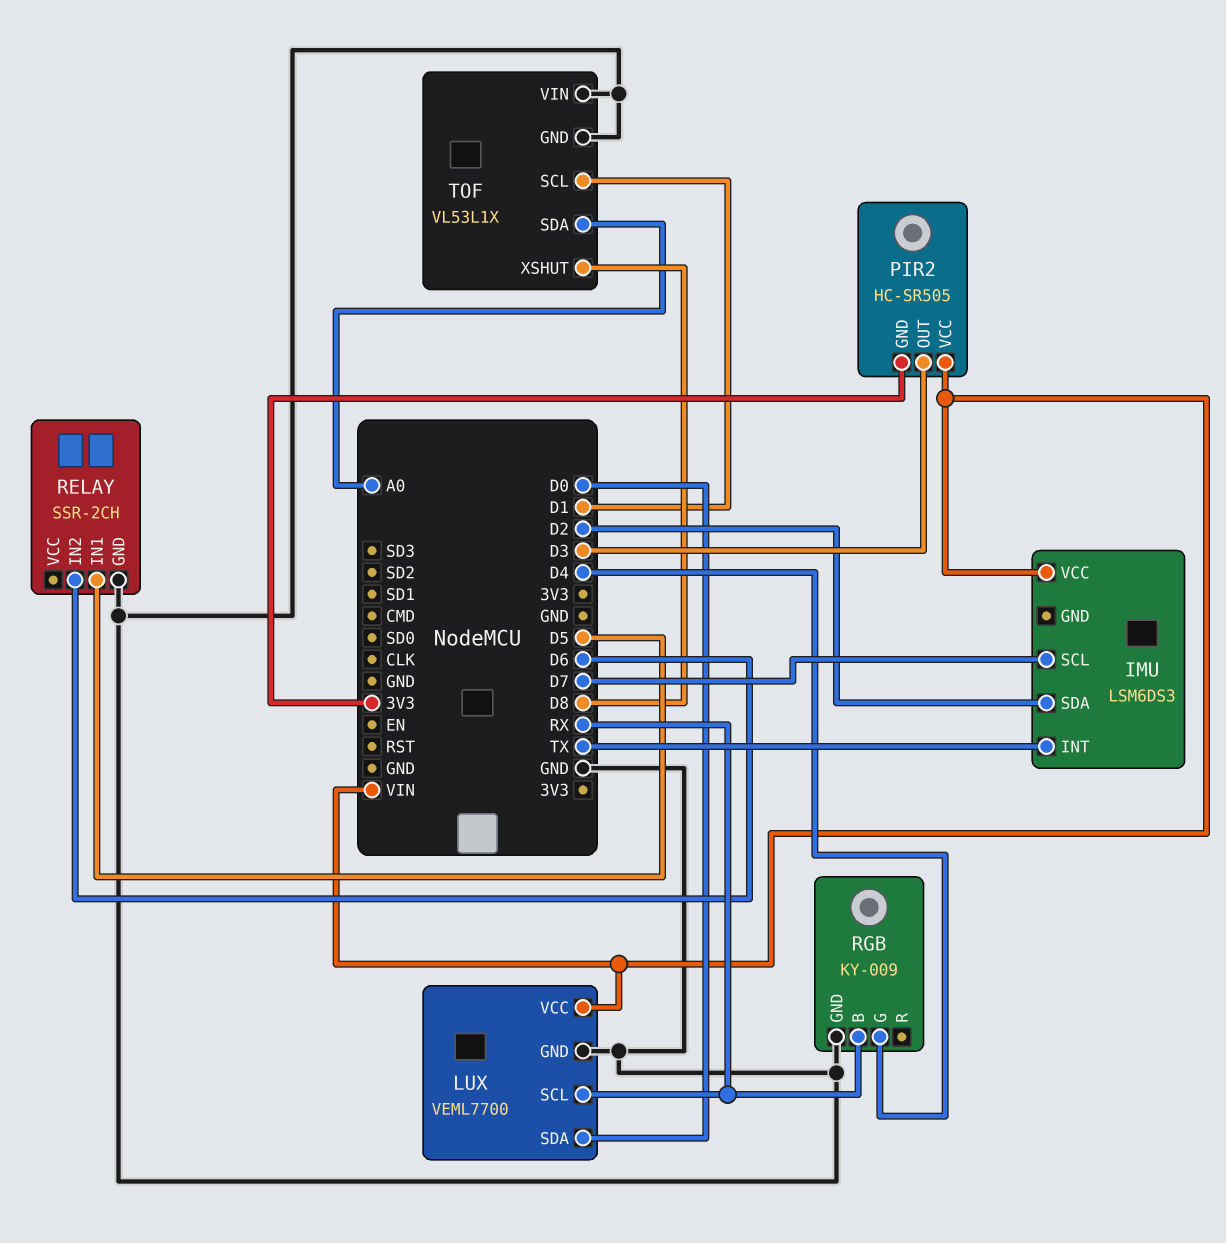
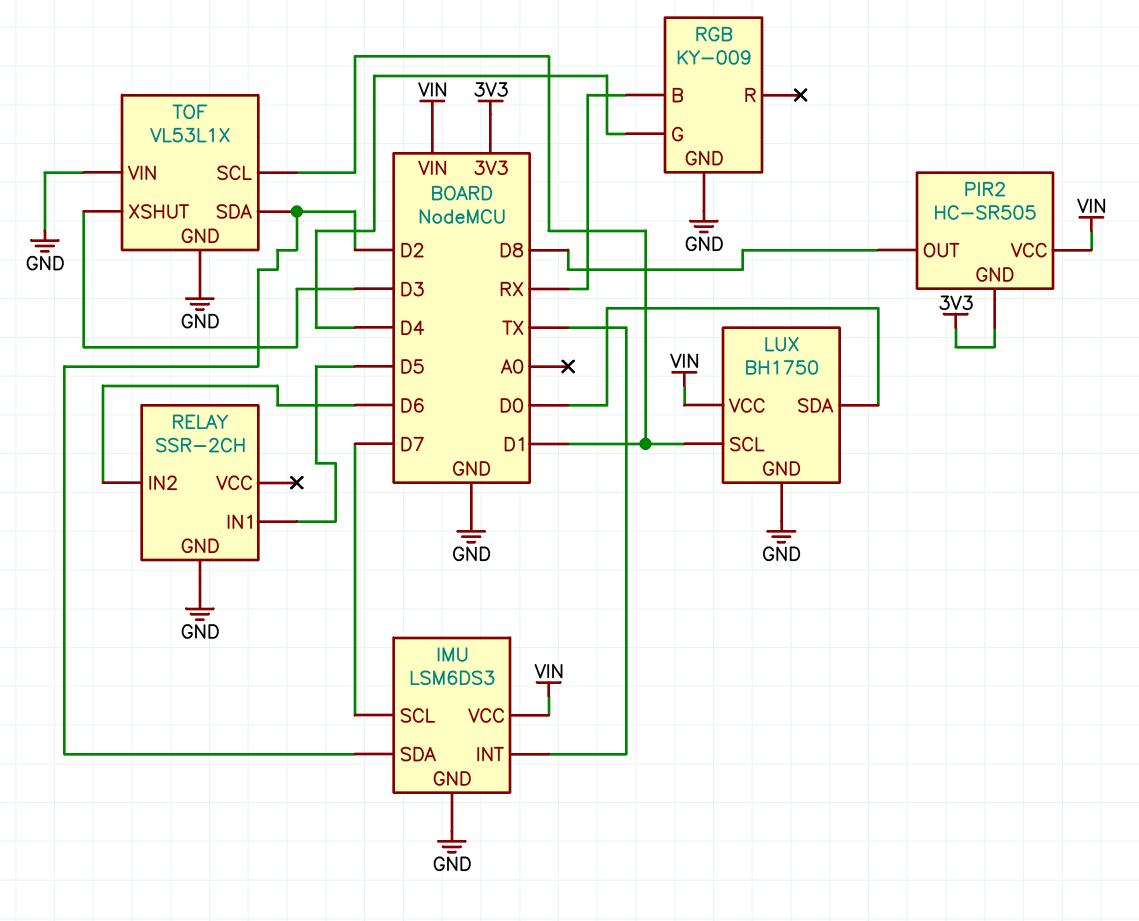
IMU pin GND: none -> GND
LUX: VEML7700 -> BH1750
LUX pin SCL: RX -> D1
PIR2 pin OUT: D3 -> D8
TOF pin SDA: A0 -> D2
TOF pin XSHUT: D8 -> D3

